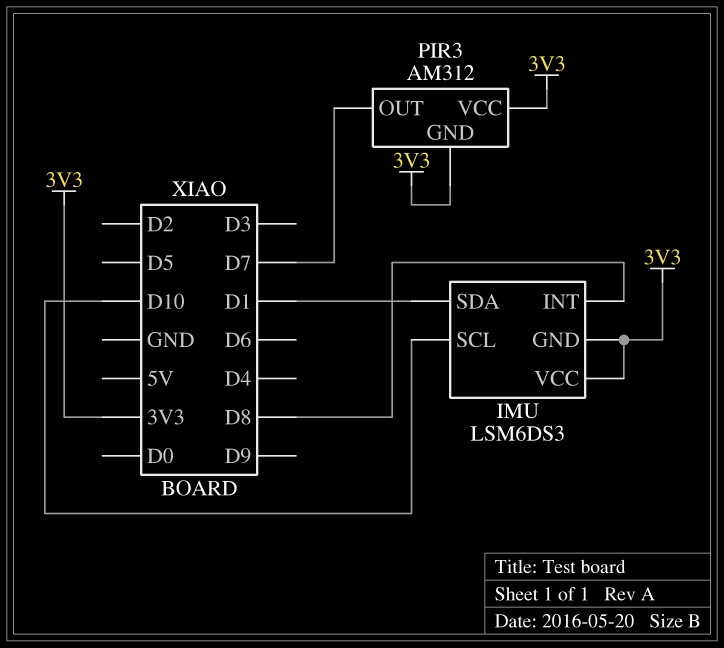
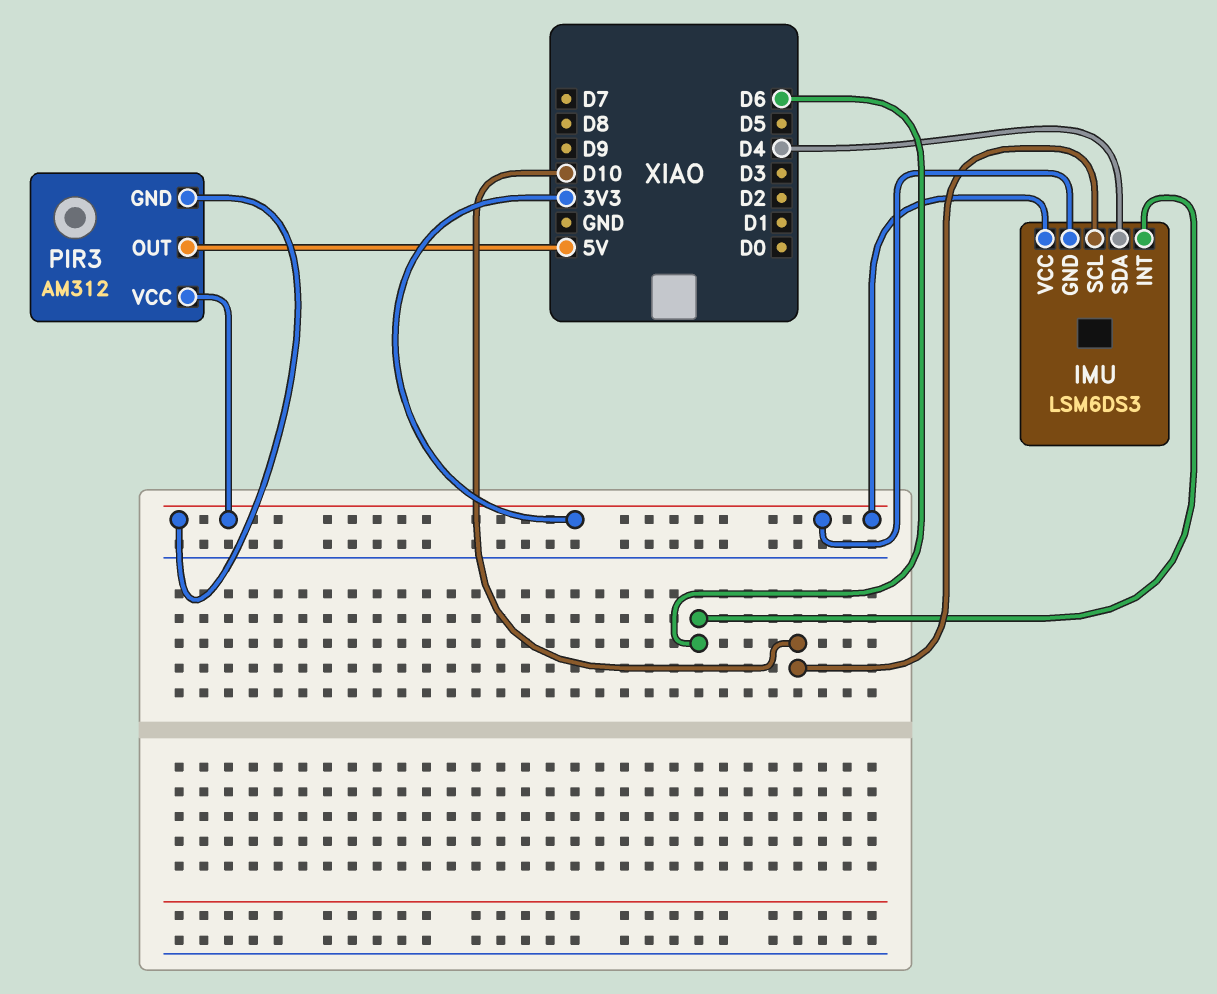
IMU pin INT: D8 -> D6
IMU pin SDA: D1 -> D4
PIR3 pin OUT: D7 -> 5V

